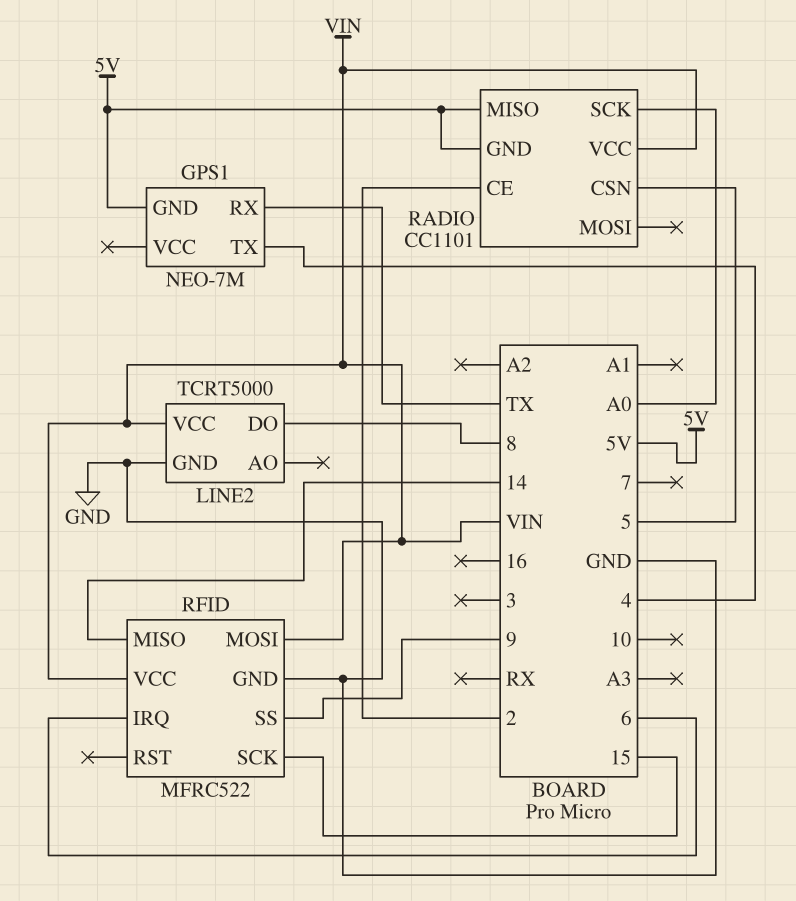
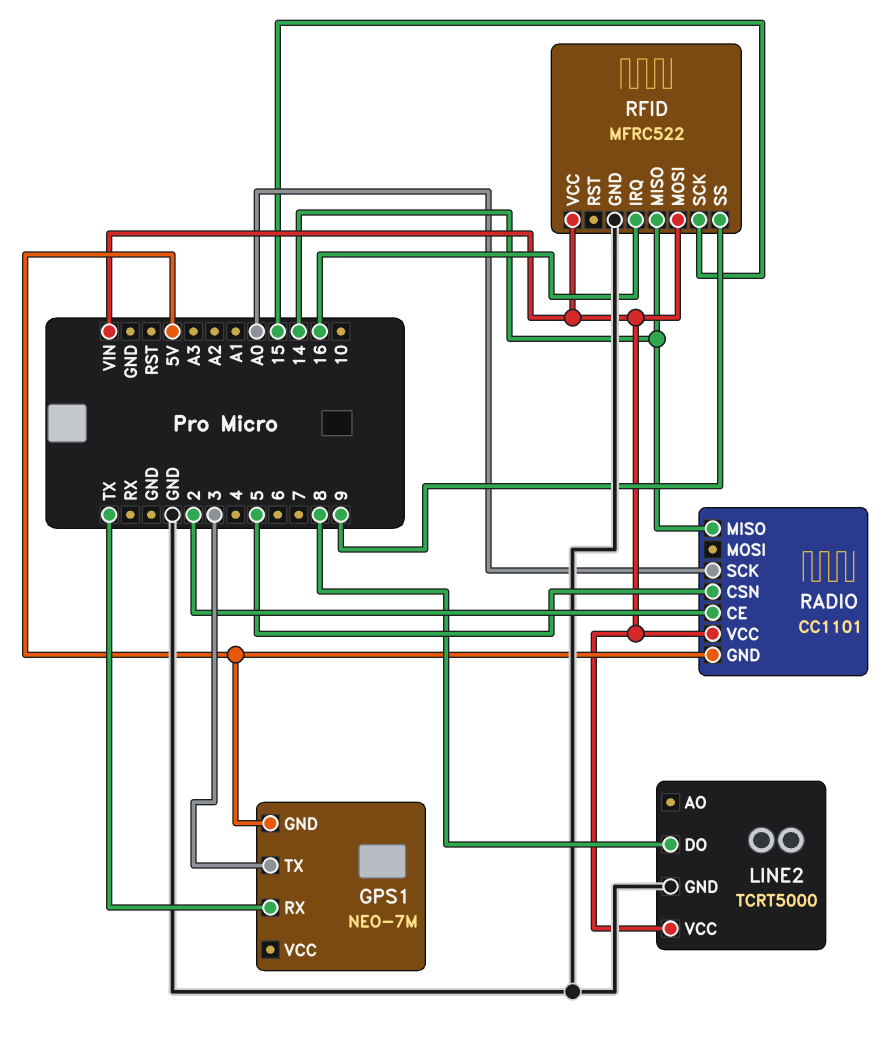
GPS1 pin TX: 4 -> 3
RADIO pin MISO: 5V -> 14
RFID pin IRQ: 6 -> 16

